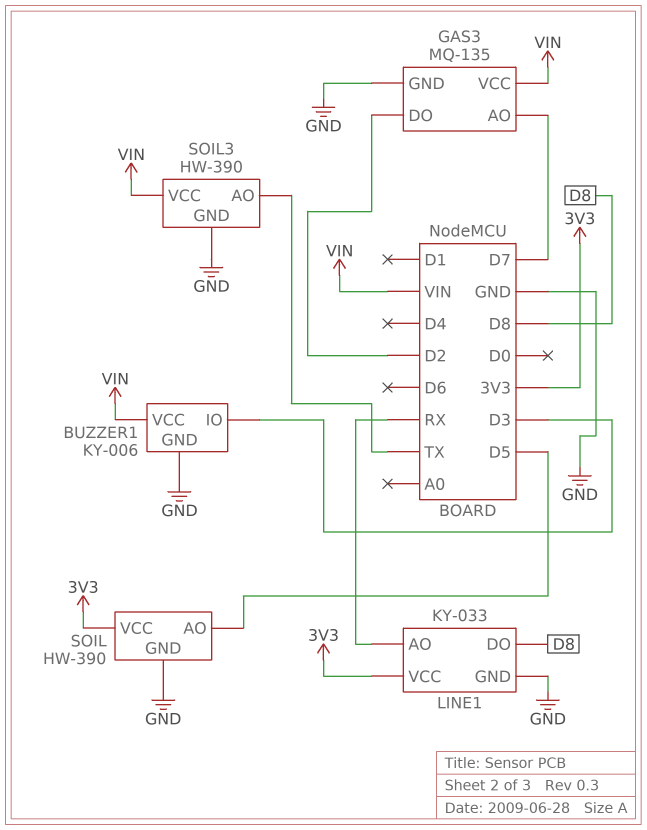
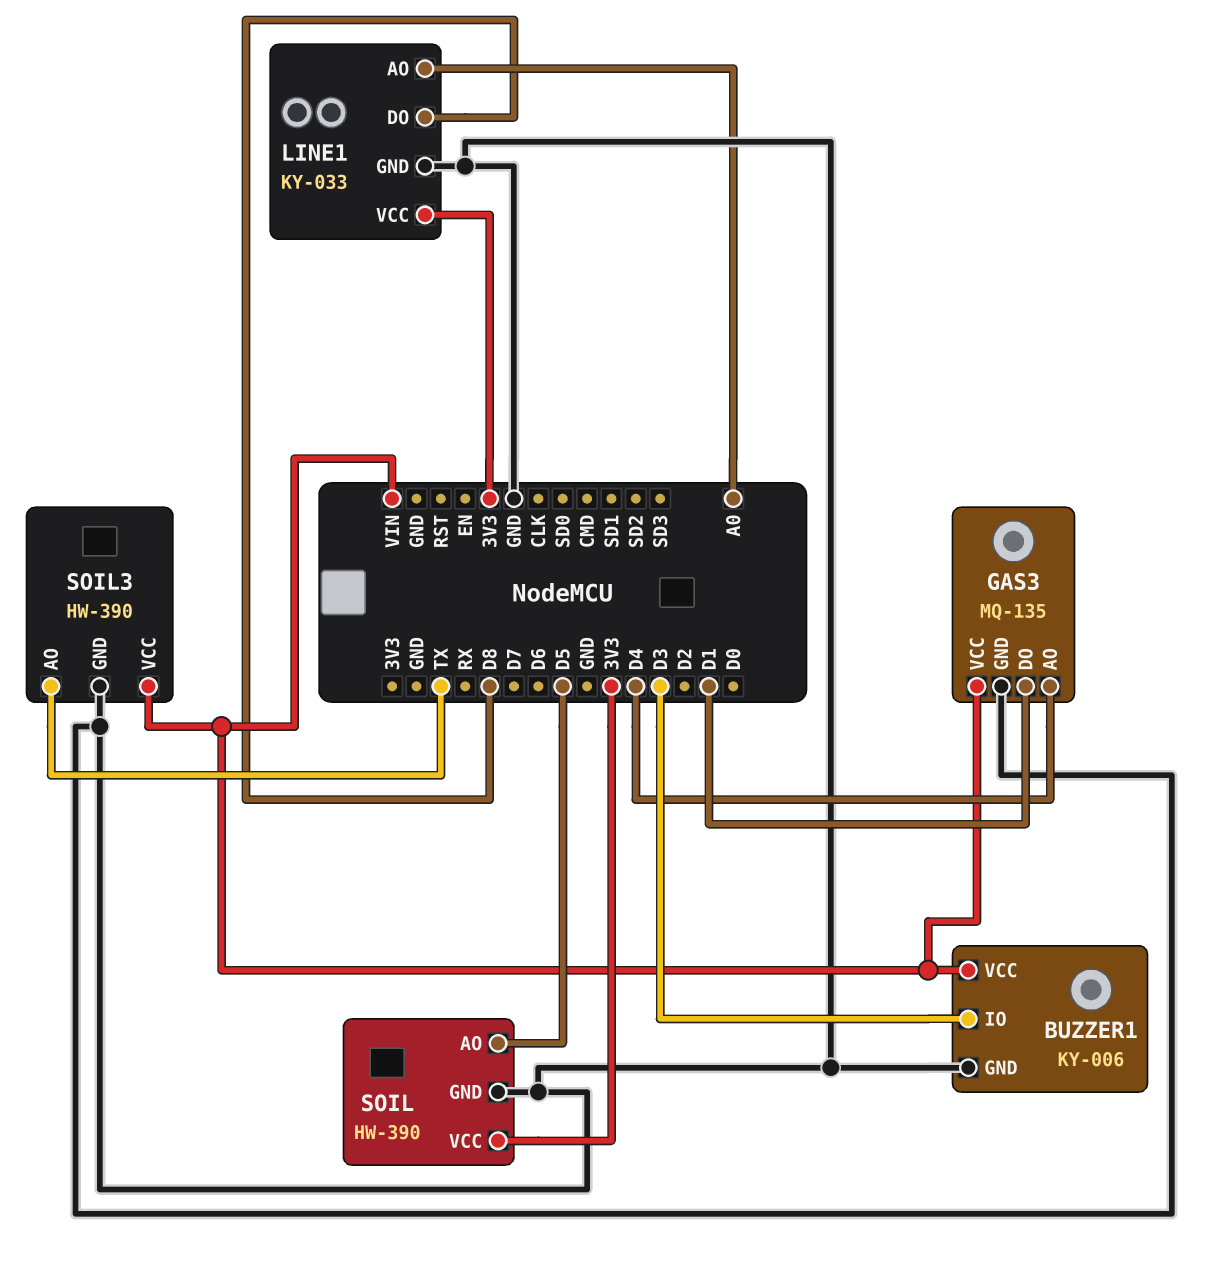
GAS3 pin AO: D7 -> D4
GAS3 pin DO: D2 -> D1
LINE1 pin AO: RX -> A0

